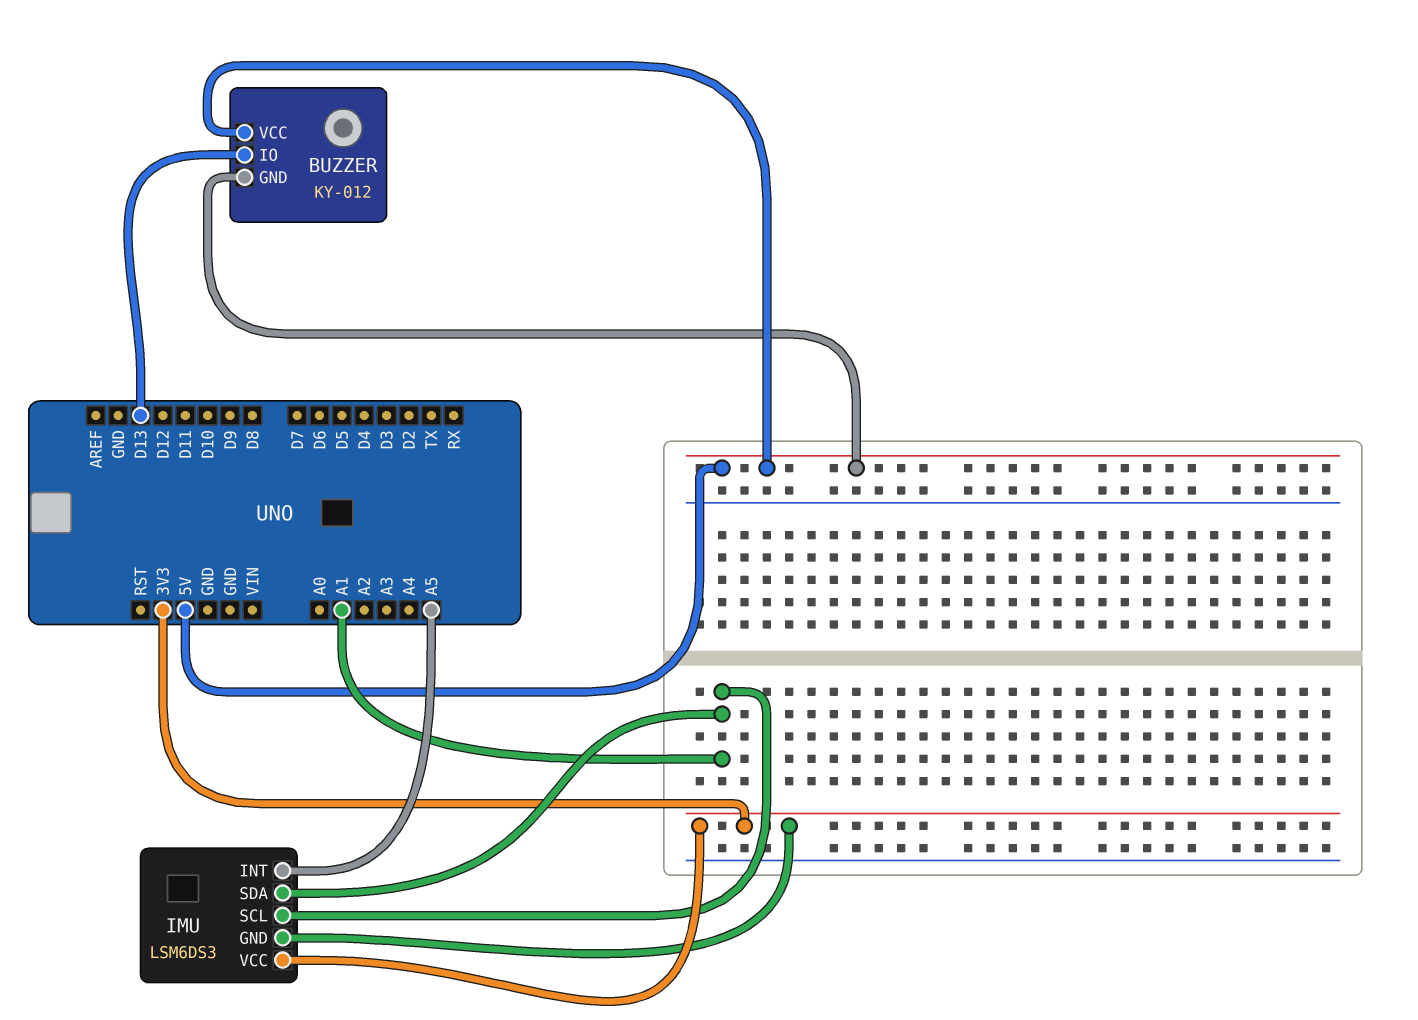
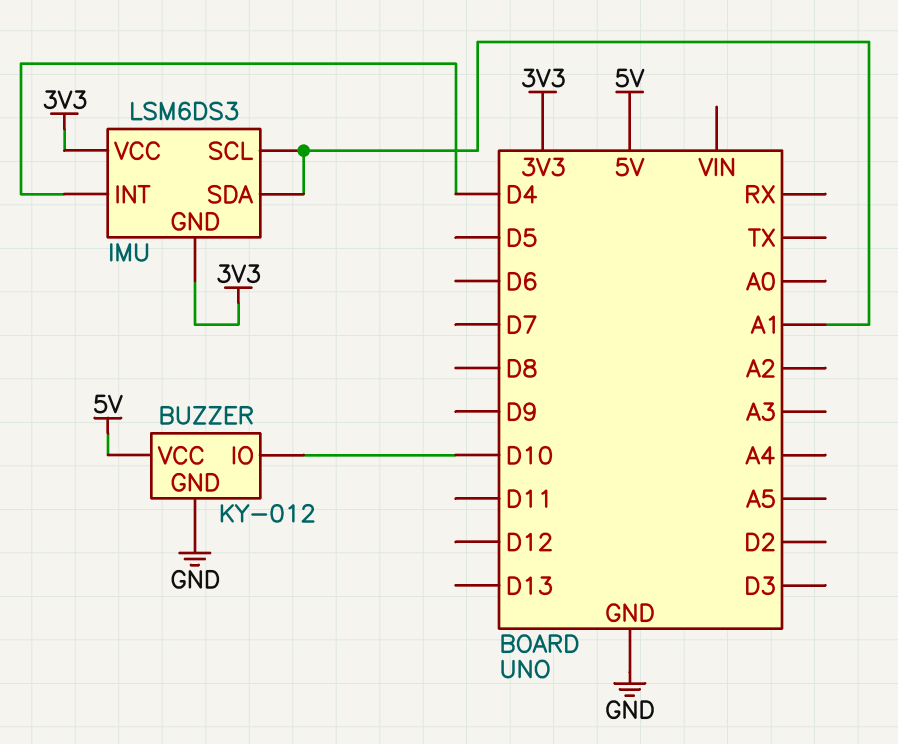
BUZZER pin GND: 5V -> GND
BUZZER pin IO: D13 -> D10
IMU pin INT: A5 -> D4

